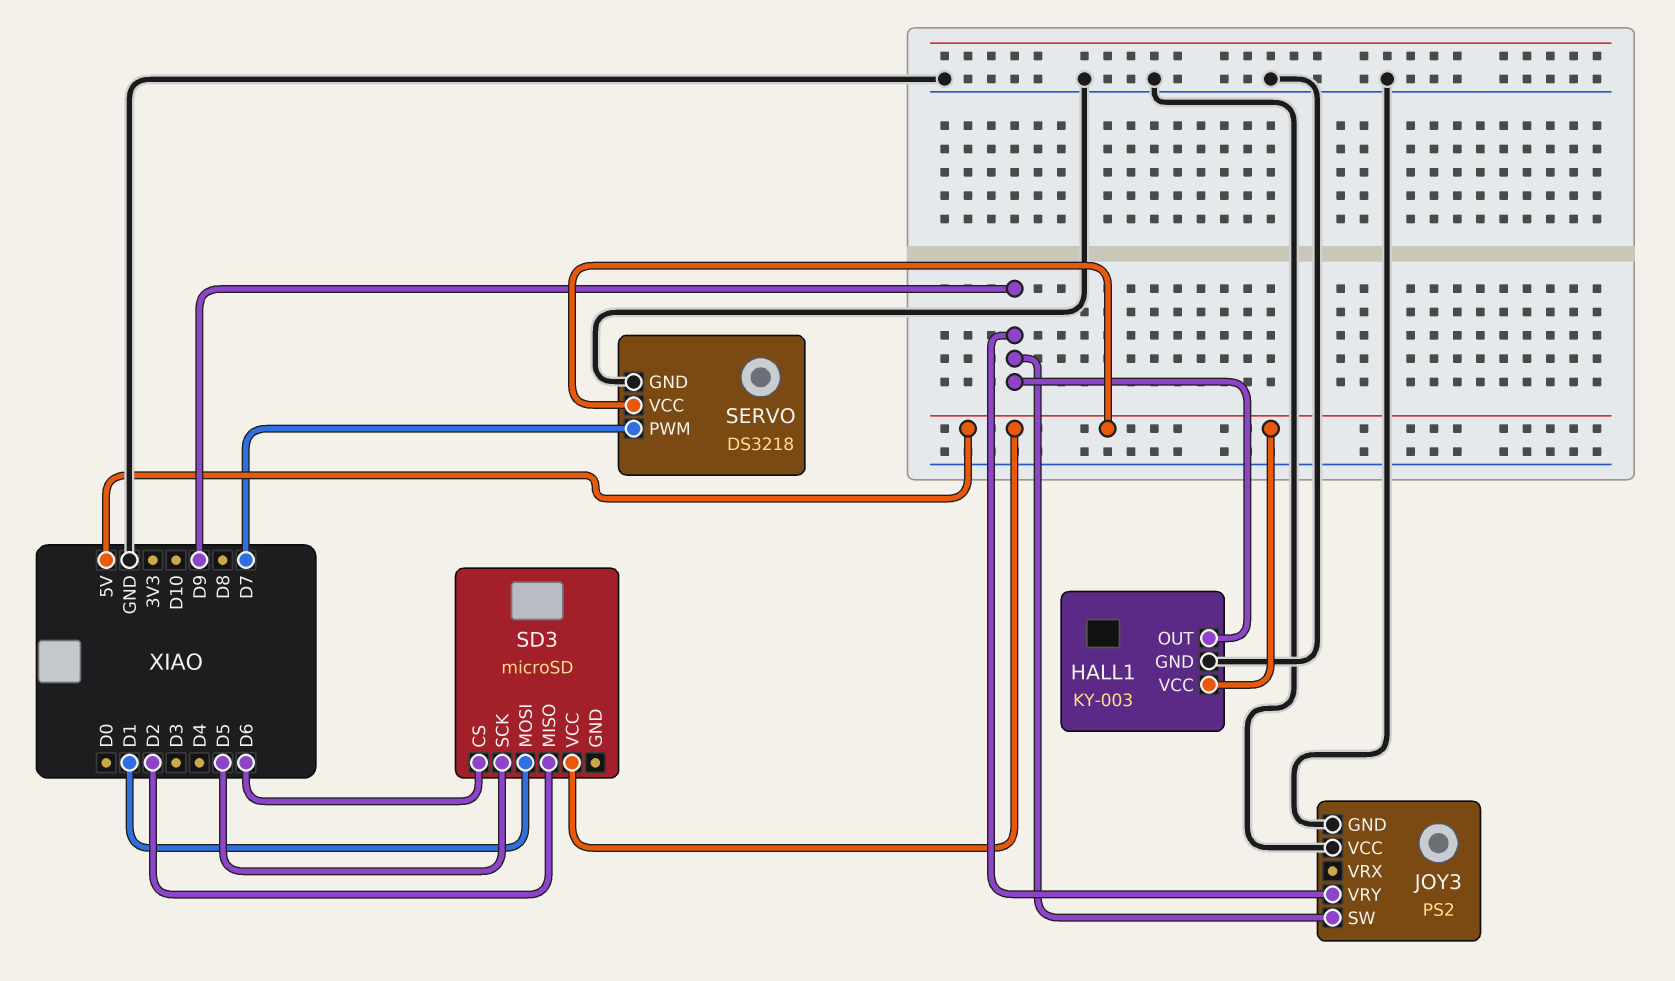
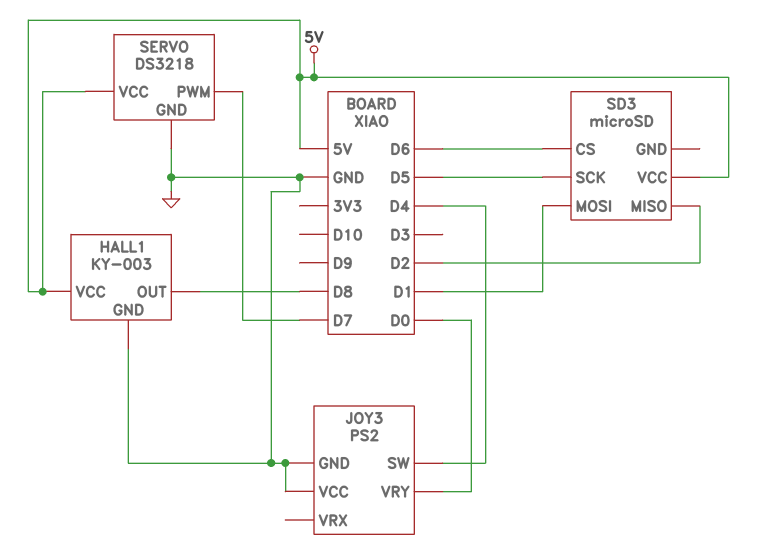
HALL1 pin OUT: D9 -> D8
JOY3 pin SW: D9 -> D4
JOY3 pin VRY: D9 -> D0

